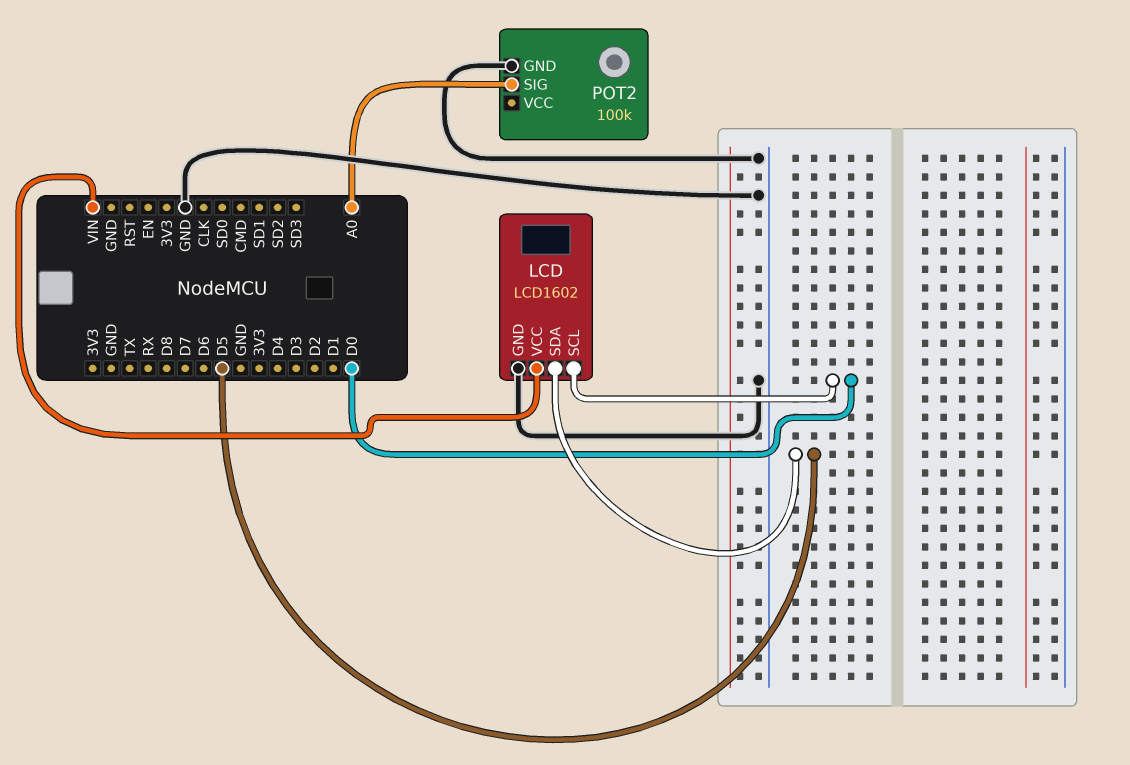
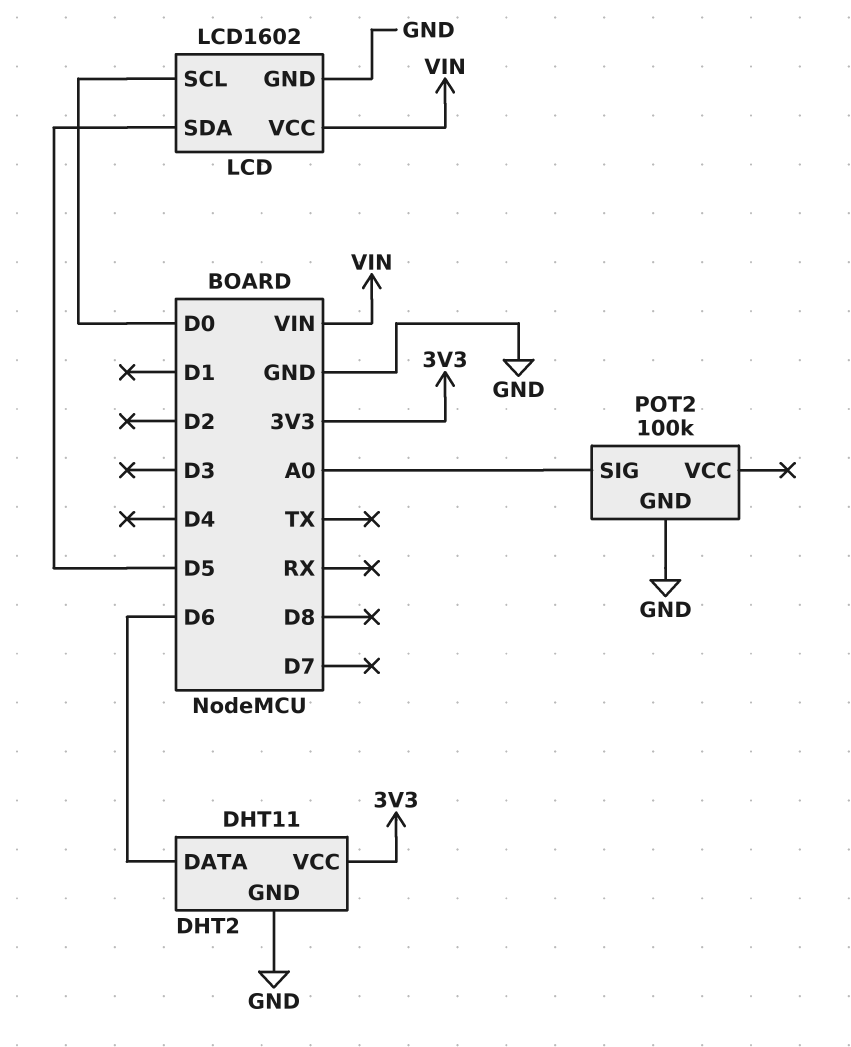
DHT2: none -> DHT11
DHT2 pin DATA: none -> D6
DHT2 pin GND: none -> GND
DHT2 pin VCC: none -> 3V3

